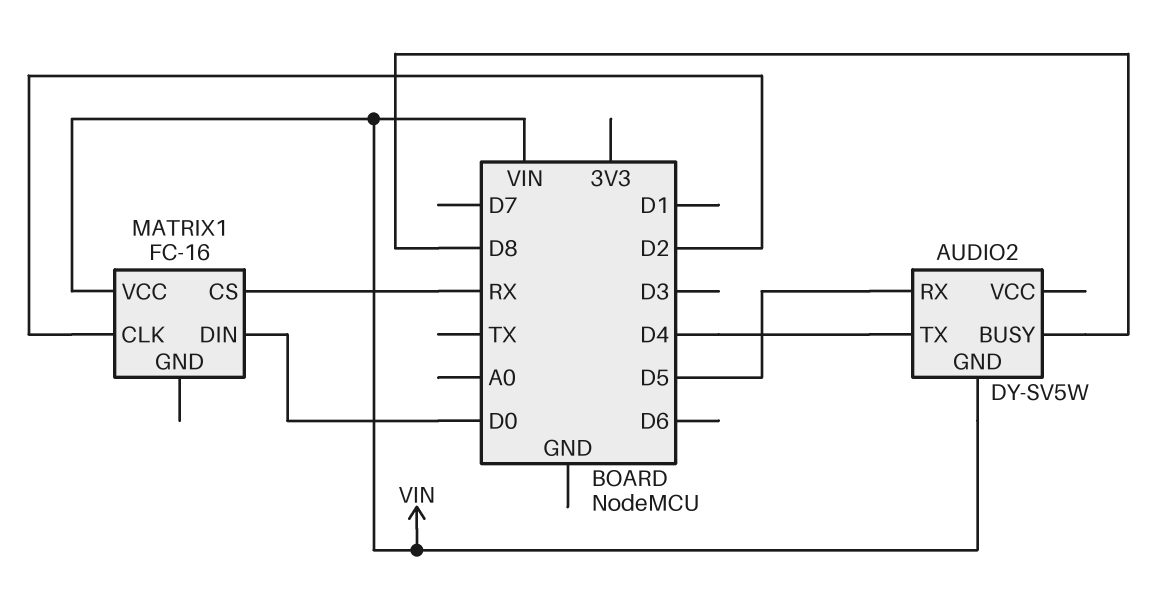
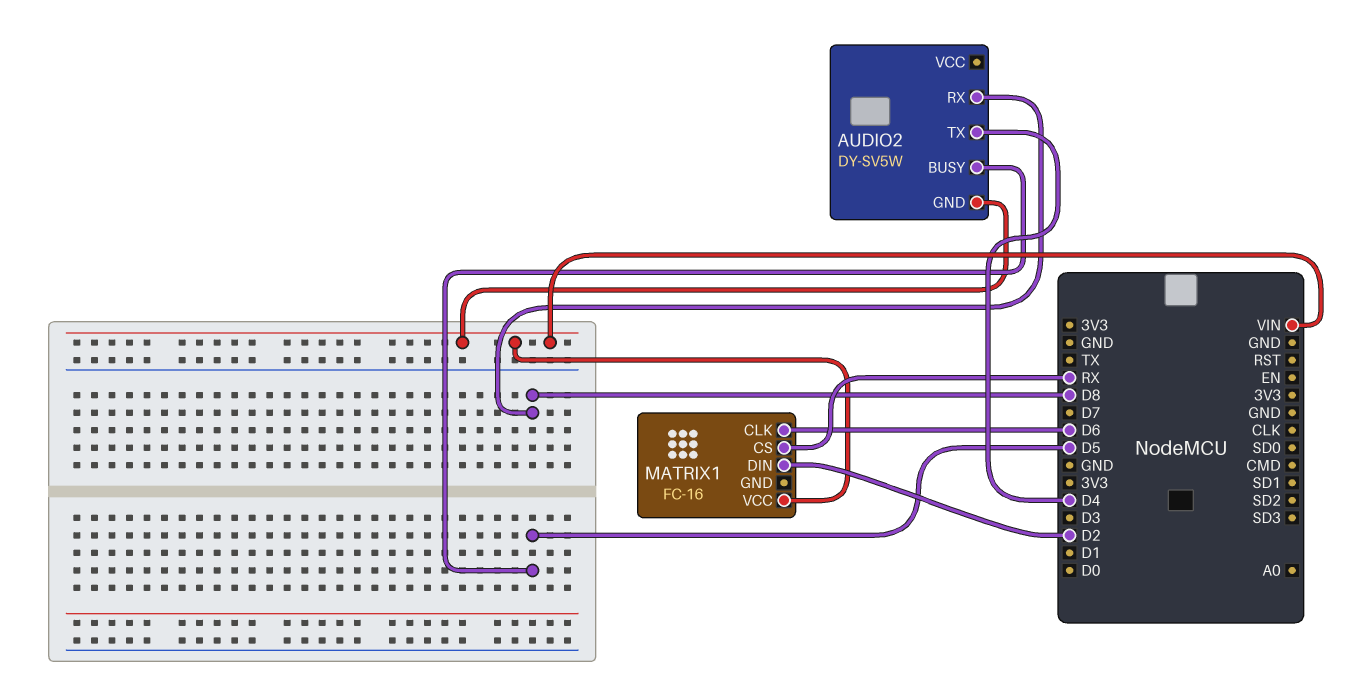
AUDIO2 pin BUSY: D8 -> D5
AUDIO2 pin RX: D5 -> D8
MATRIX1 pin CLK: D2 -> D6
MATRIX1 pin DIN: D0 -> D2

